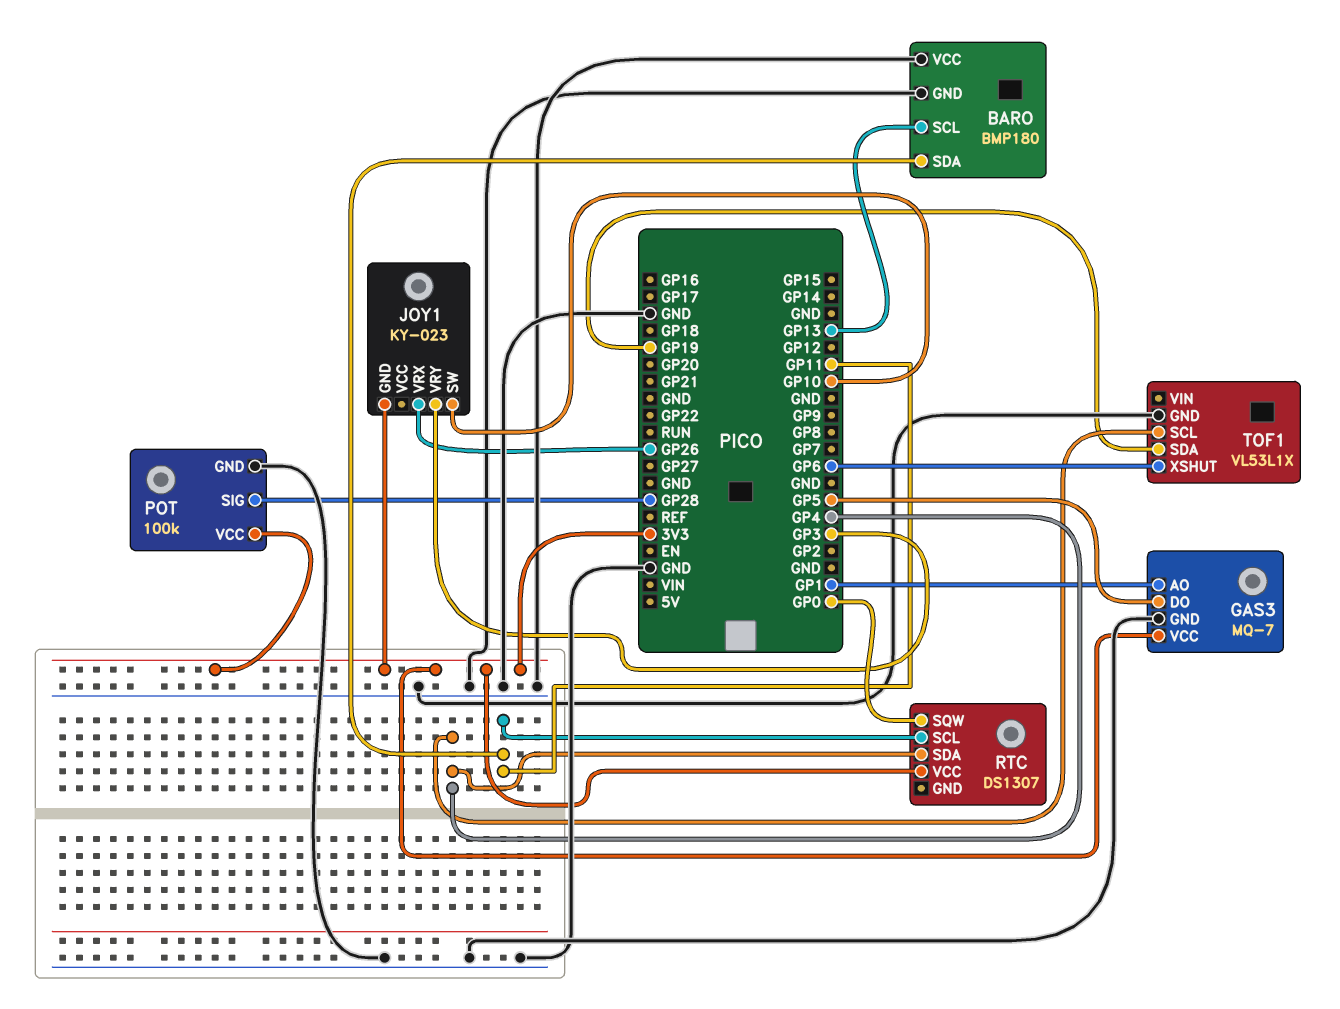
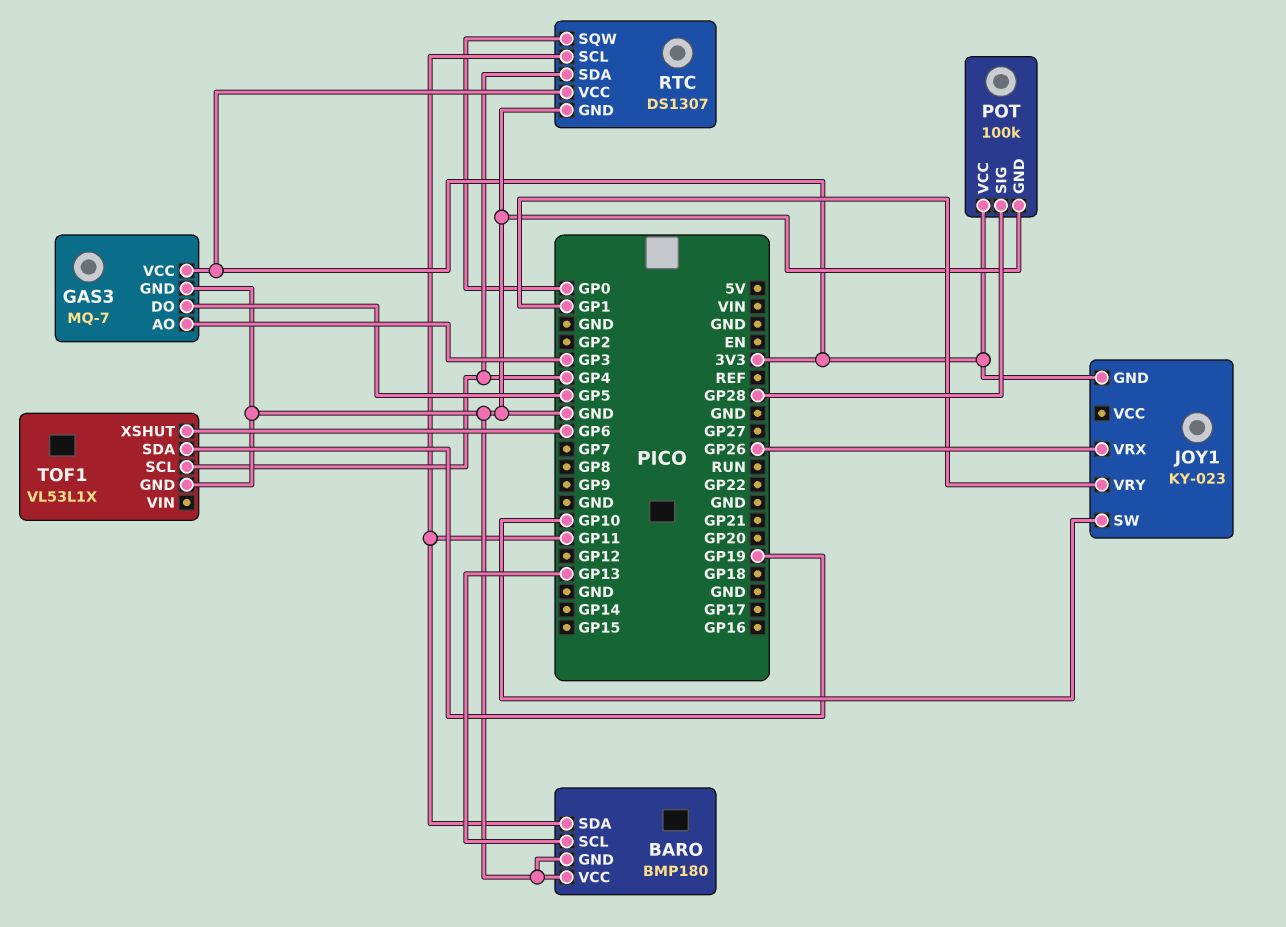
GAS3 pin AO: GP1 -> GP3
JOY1 pin VRY: GP3 -> GP1
RTC pin GND: none -> GND

